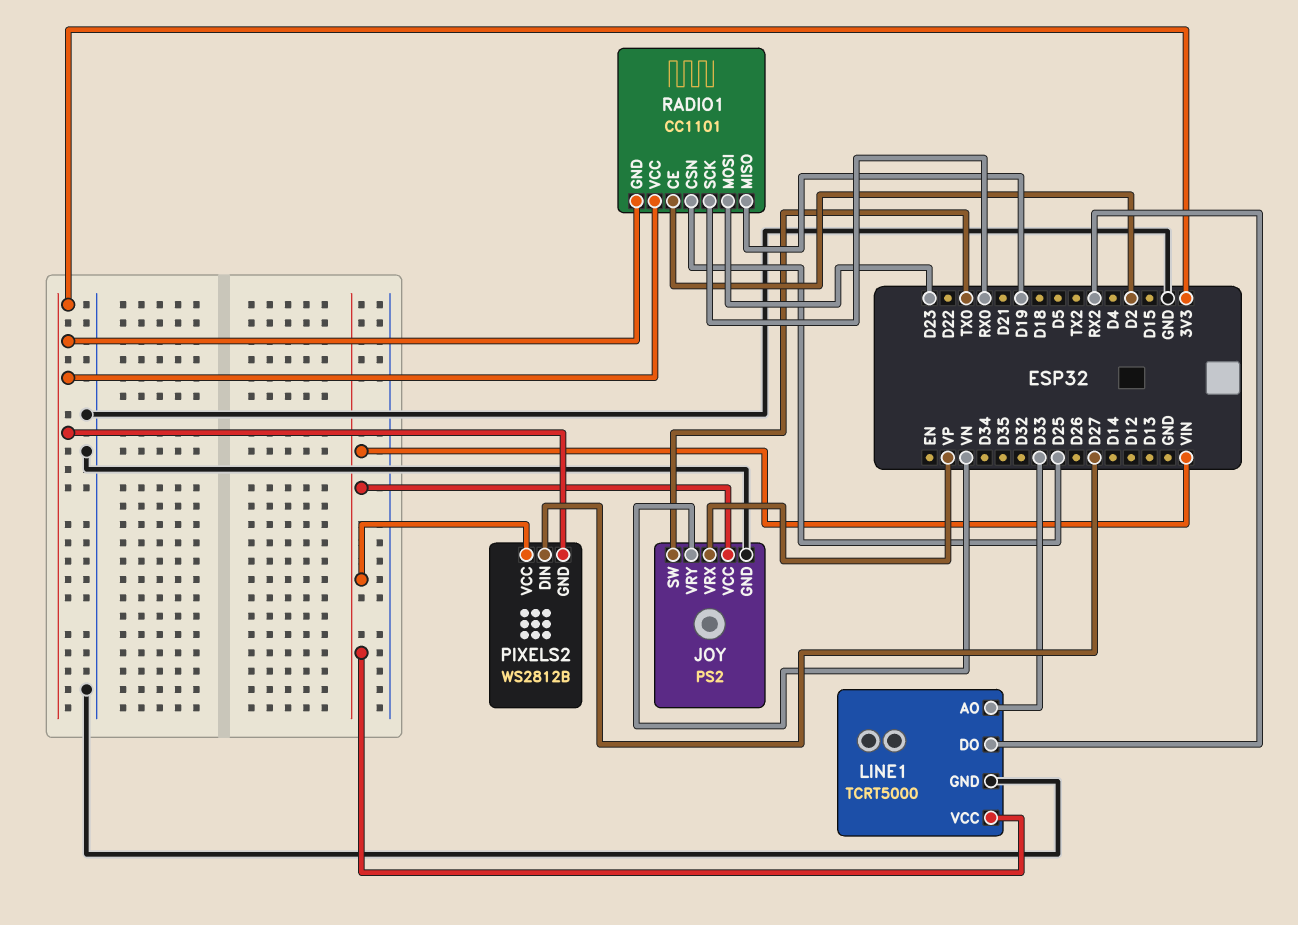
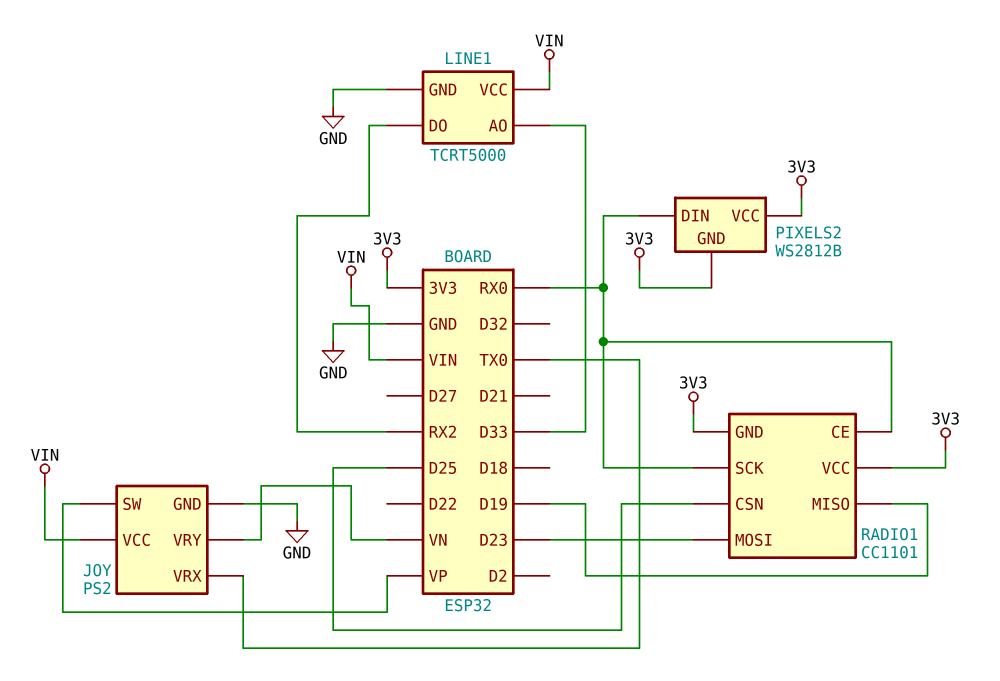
JOY pin SW: TX0 -> VP
JOY pin VRX: VP -> TX0
PIXELS2 pin DIN: D27 -> RX0
PIXELS2 pin VCC: VIN -> 3V3
RADIO1 pin CE: D2 -> RX0

